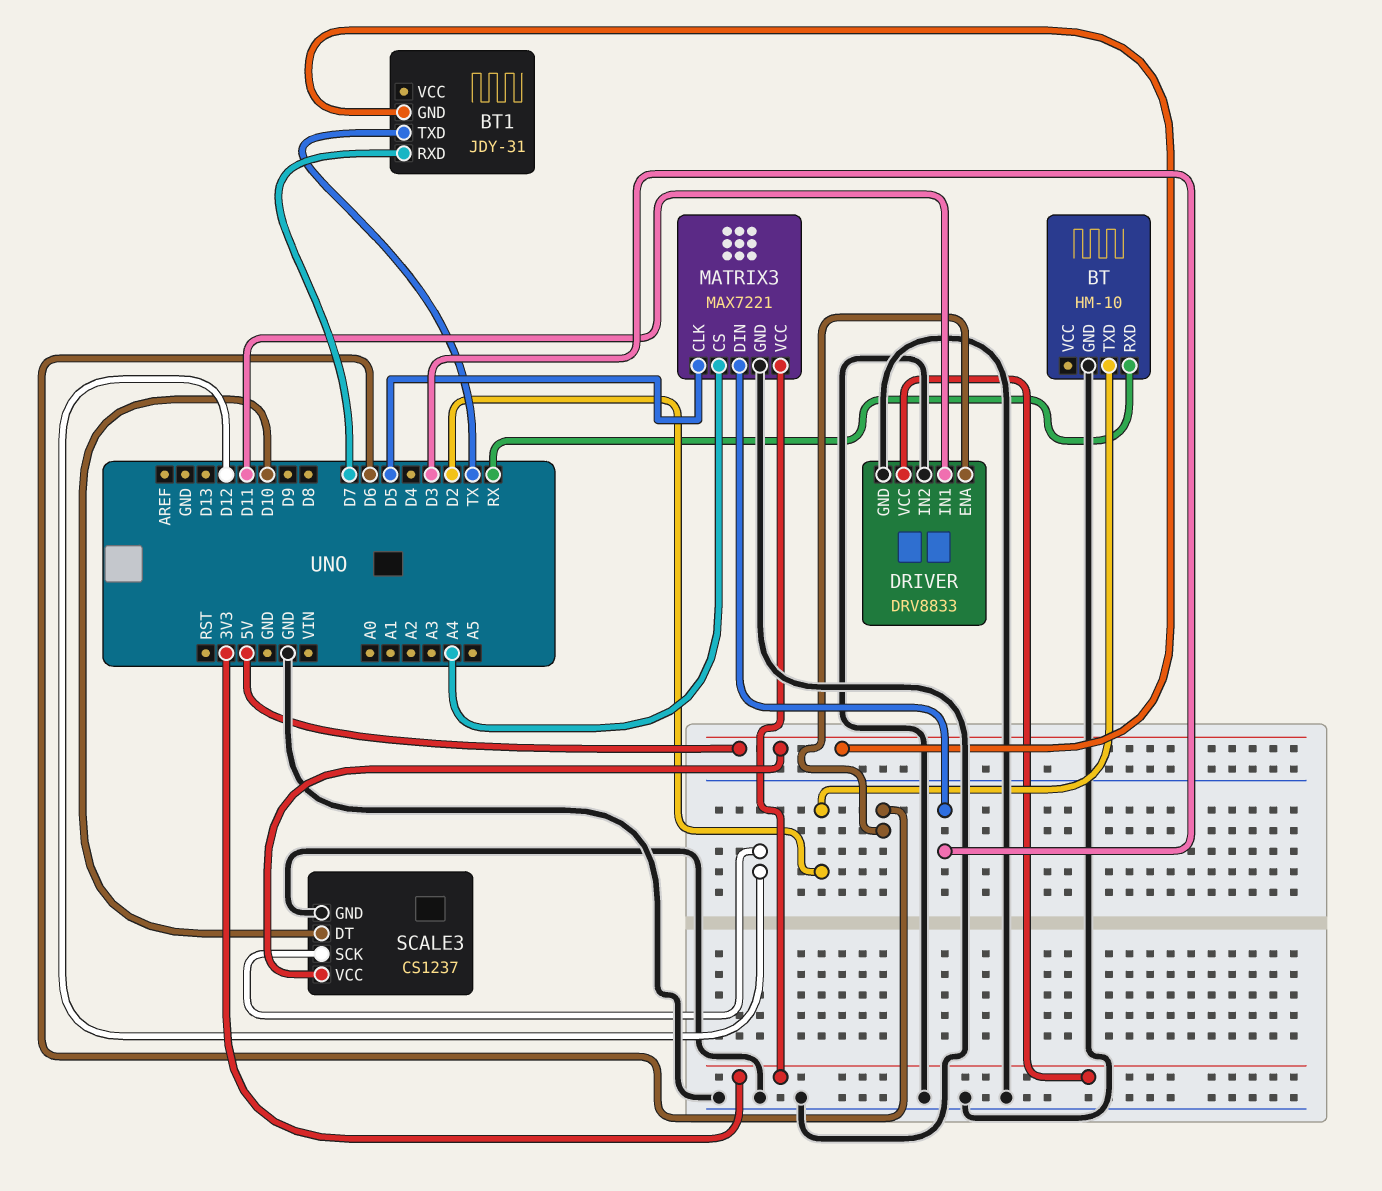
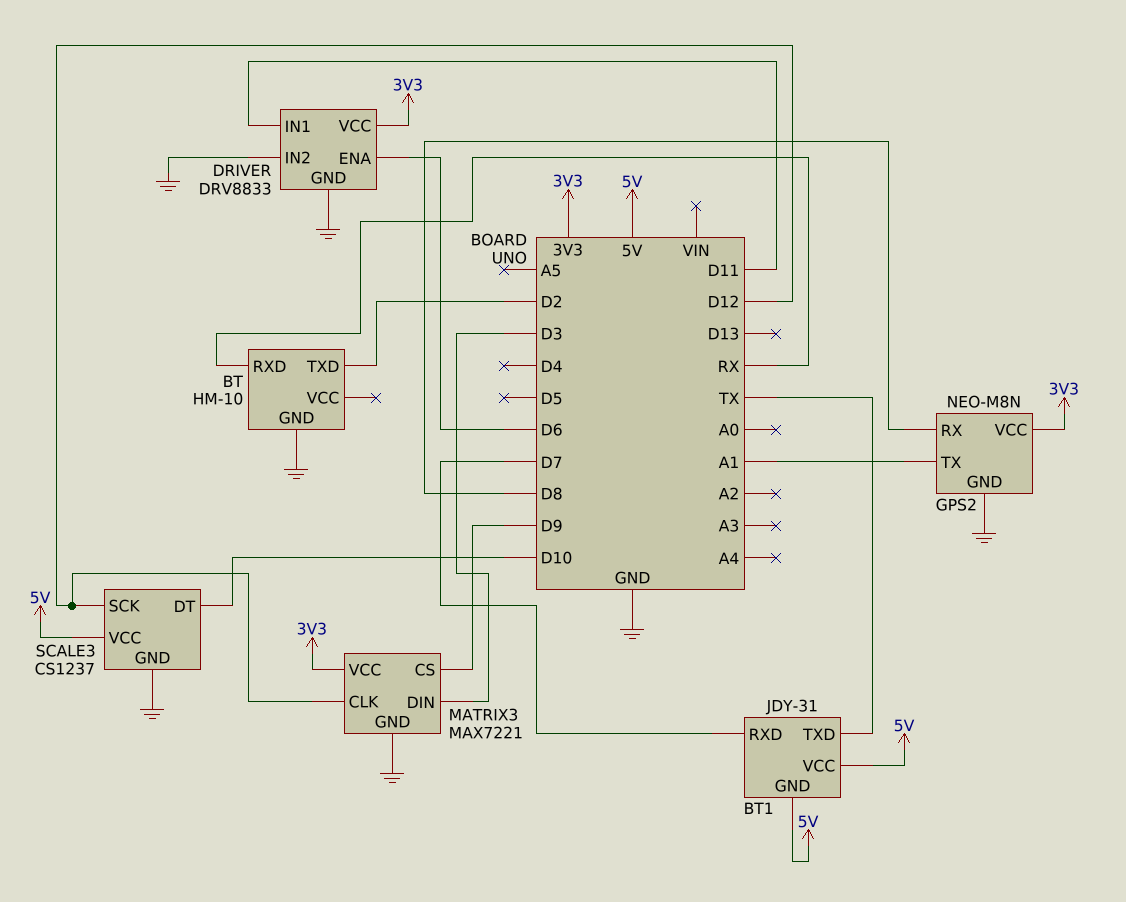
BT1 pin VCC: none -> 5V
GPS2: none -> NEO-M8N
GPS2 pin GND: none -> GND
GPS2 pin RX: none -> D8
GPS2 pin TX: none -> A1
GPS2 pin VCC: none -> 3V3
MATRIX3 pin CLK: D5 -> D12
MATRIX3 pin CS: A4 -> D9

